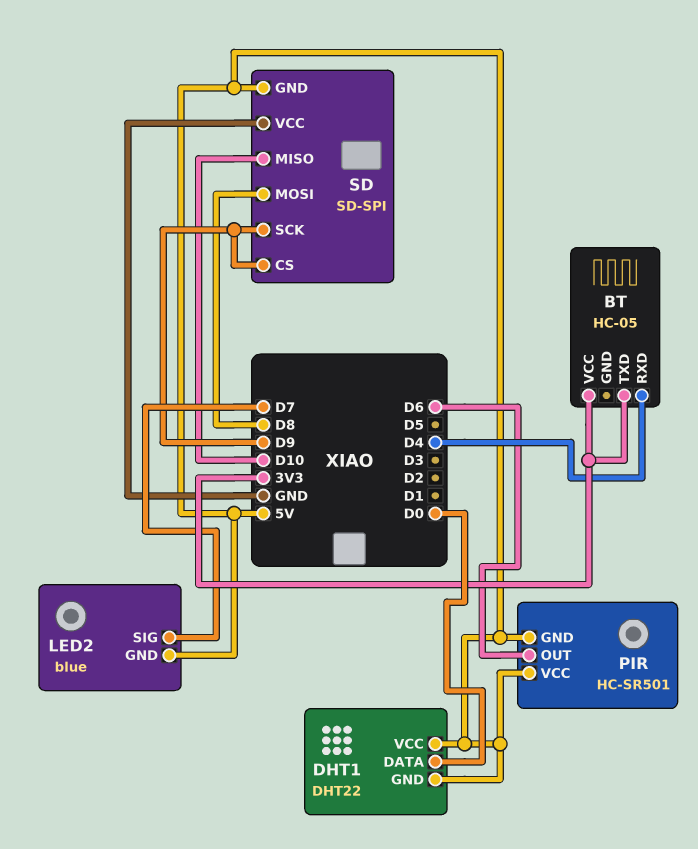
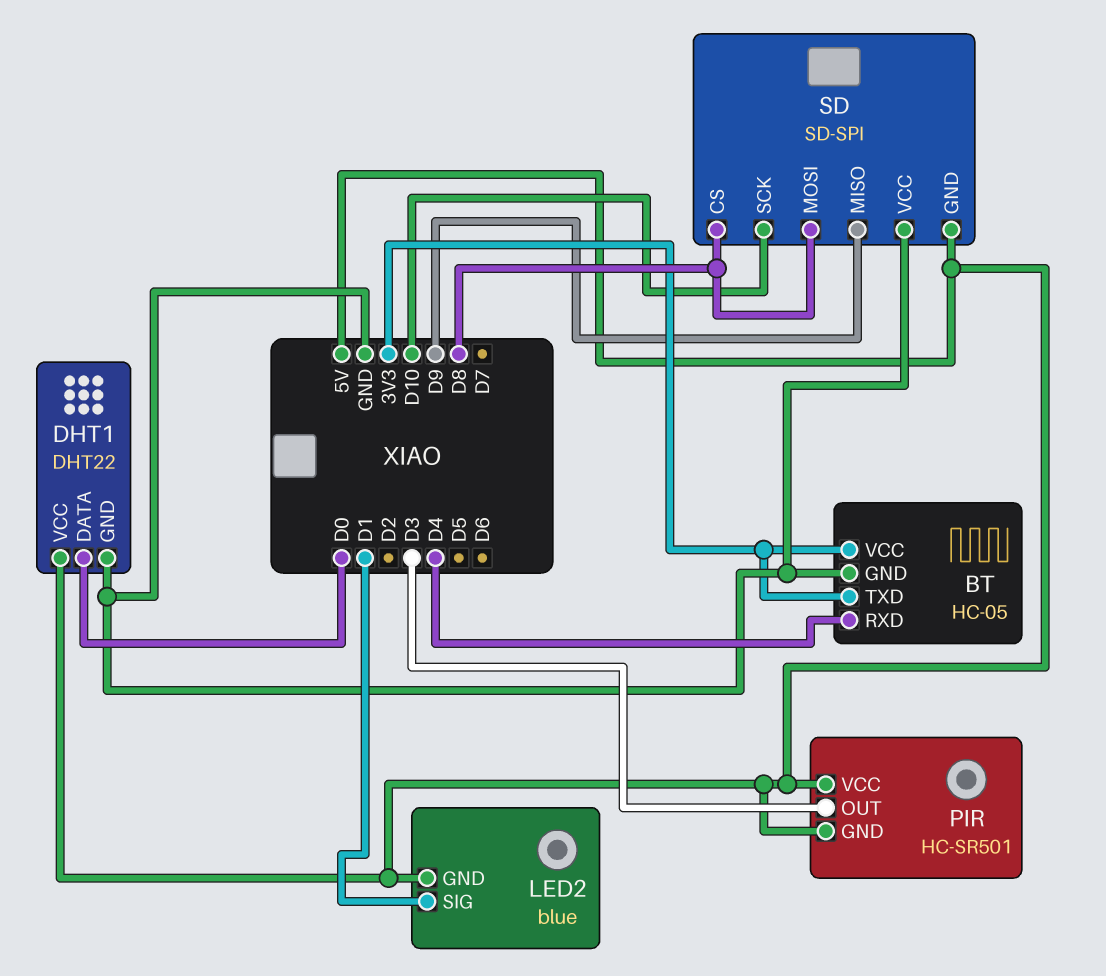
BT pin GND: none -> GND
DHT1 pin GND: 5V -> GND
LED2 pin SIG: D7 -> D1
PIR pin OUT: D6 -> D3
SD pin CS: D9 -> D8
SD pin MISO: D10 -> D9
SD pin SCK: D9 -> D10

